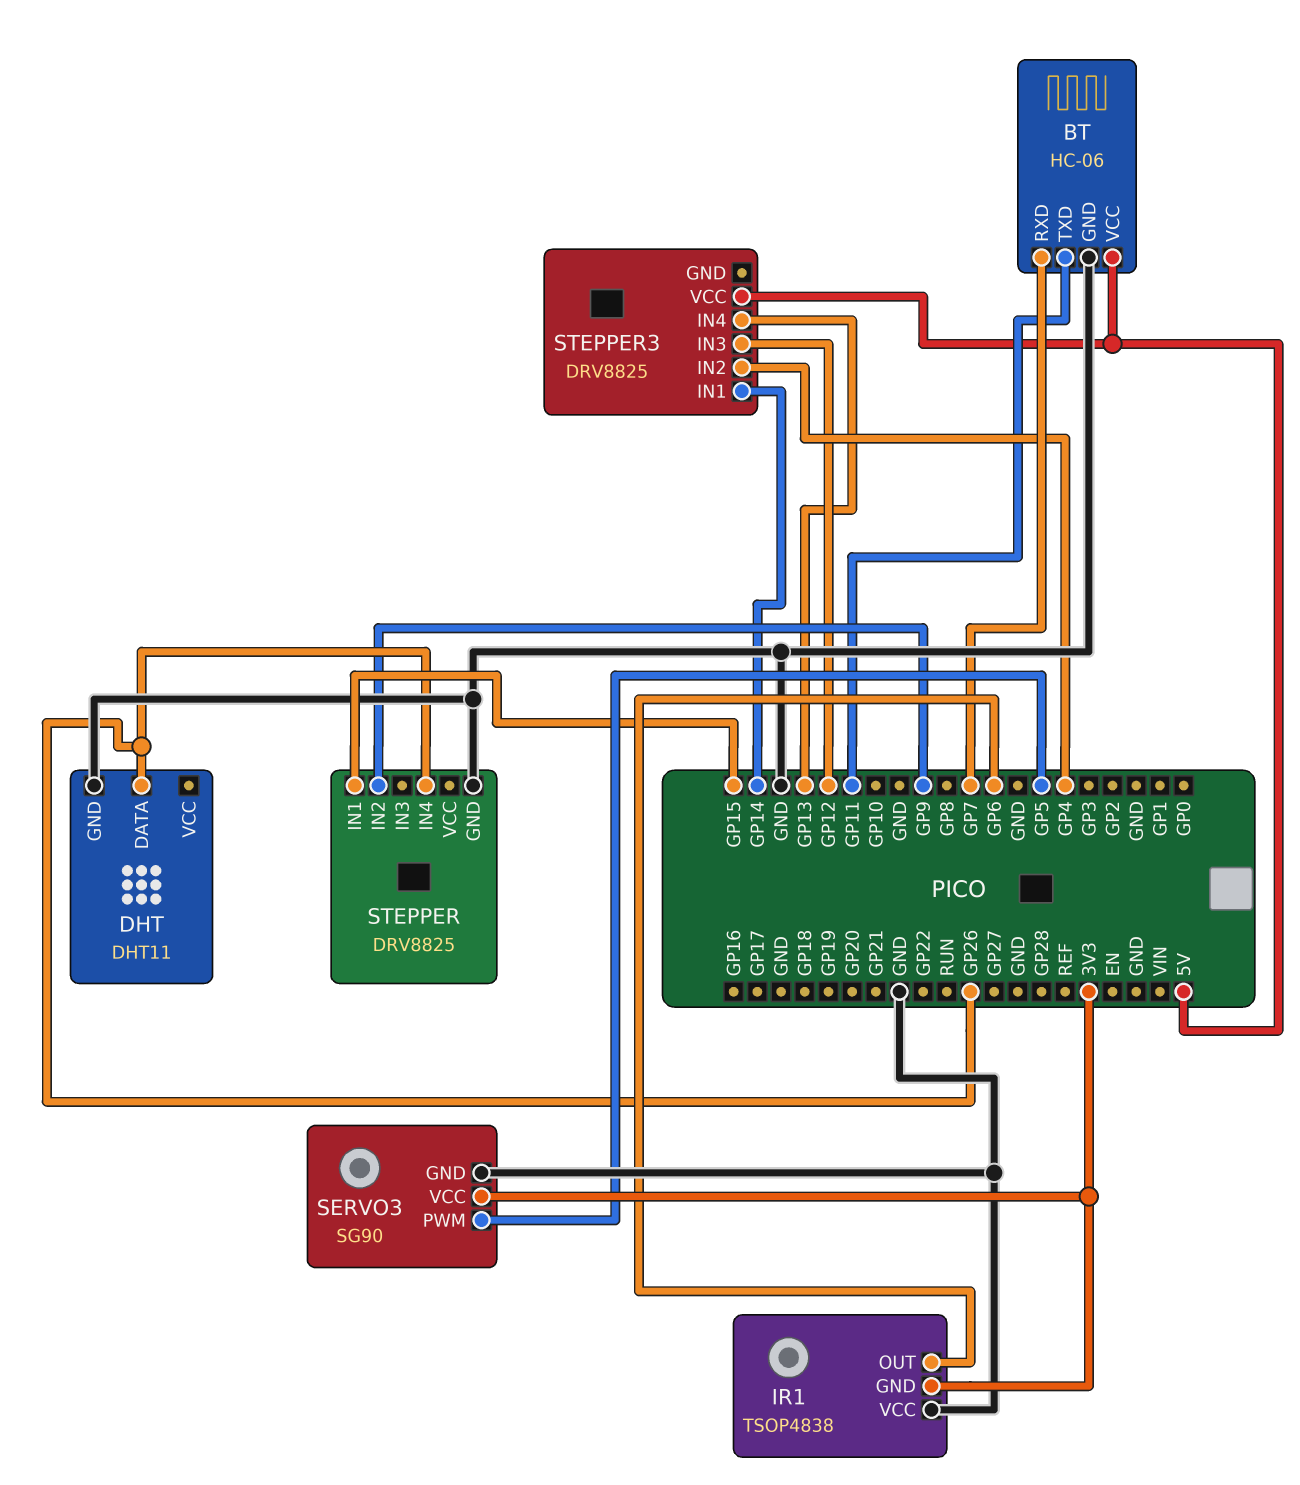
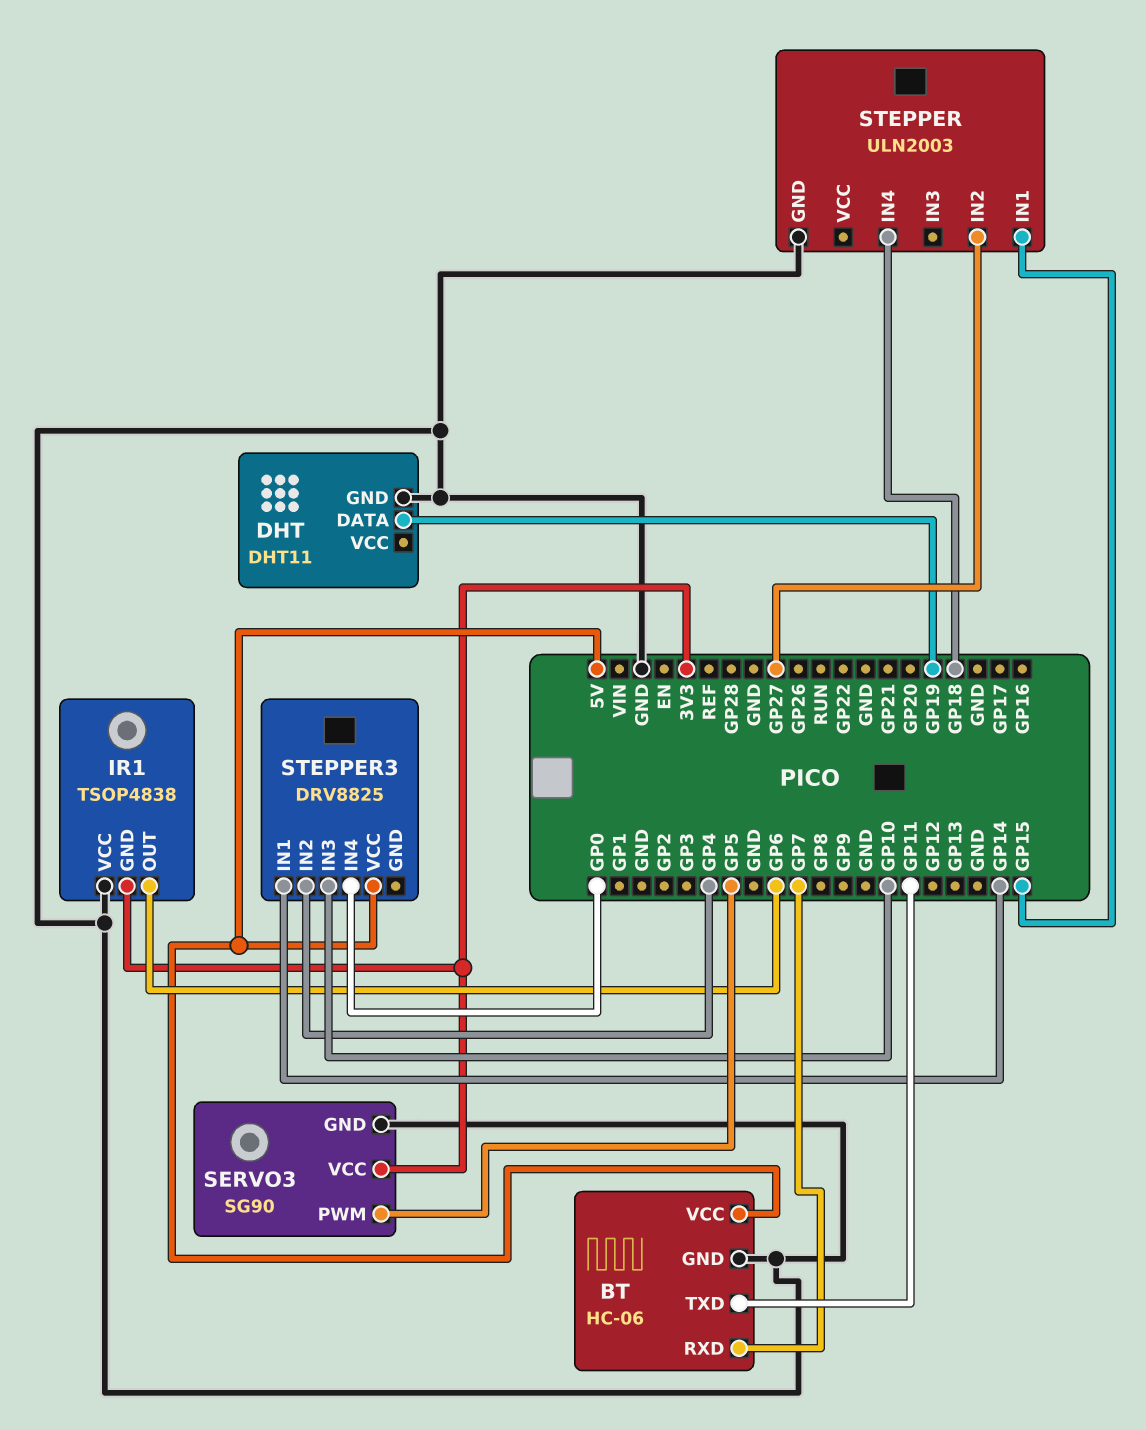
DHT pin DATA: GP26 -> GP19
STEPPER: DRV8825 -> ULN2003
STEPPER pin IN2: GP9 -> GP27
STEPPER pin IN4: GP26 -> GP18
STEPPER3 pin IN3: GP12 -> GP10
STEPPER3 pin IN4: GP13 -> GP0

